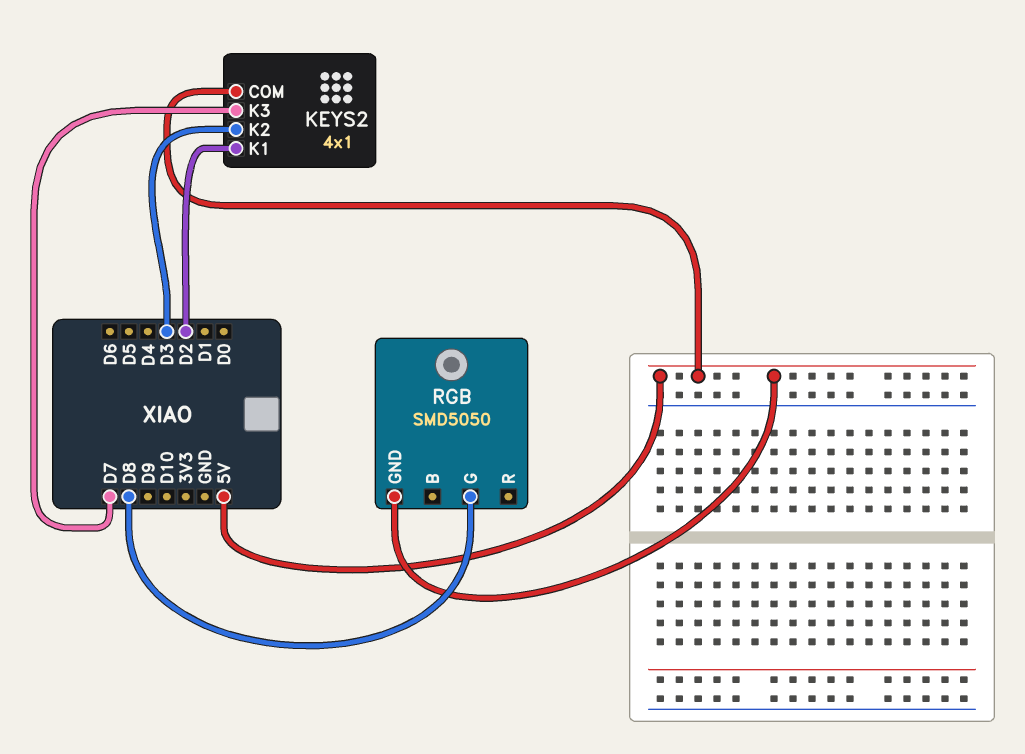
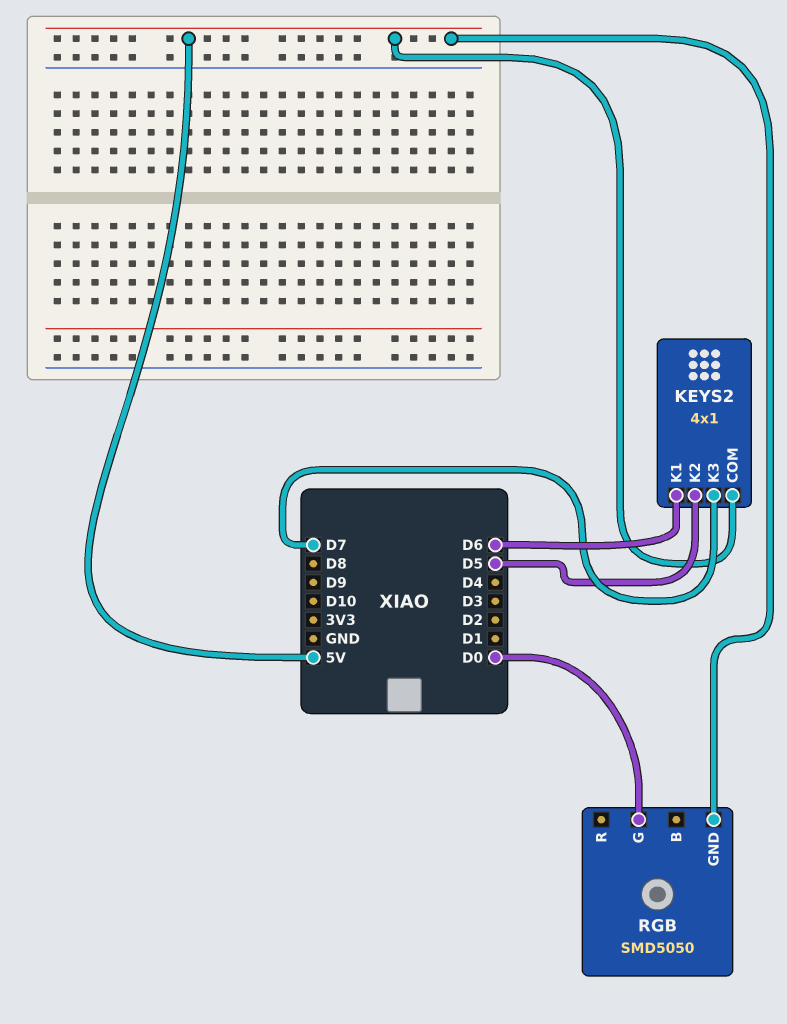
KEYS2 pin K1: D2 -> D6
KEYS2 pin K2: D3 -> D5
RGB pin G: D8 -> D0

